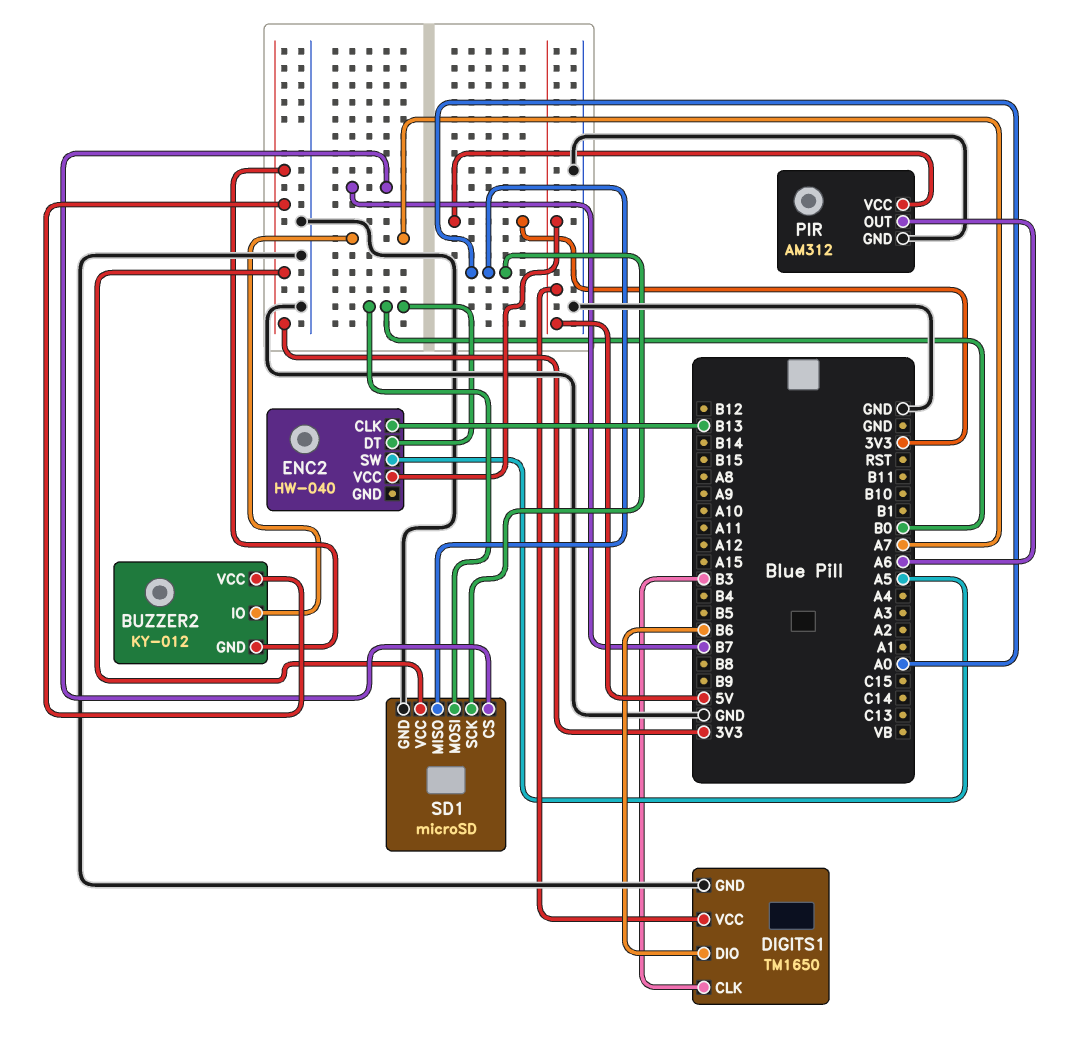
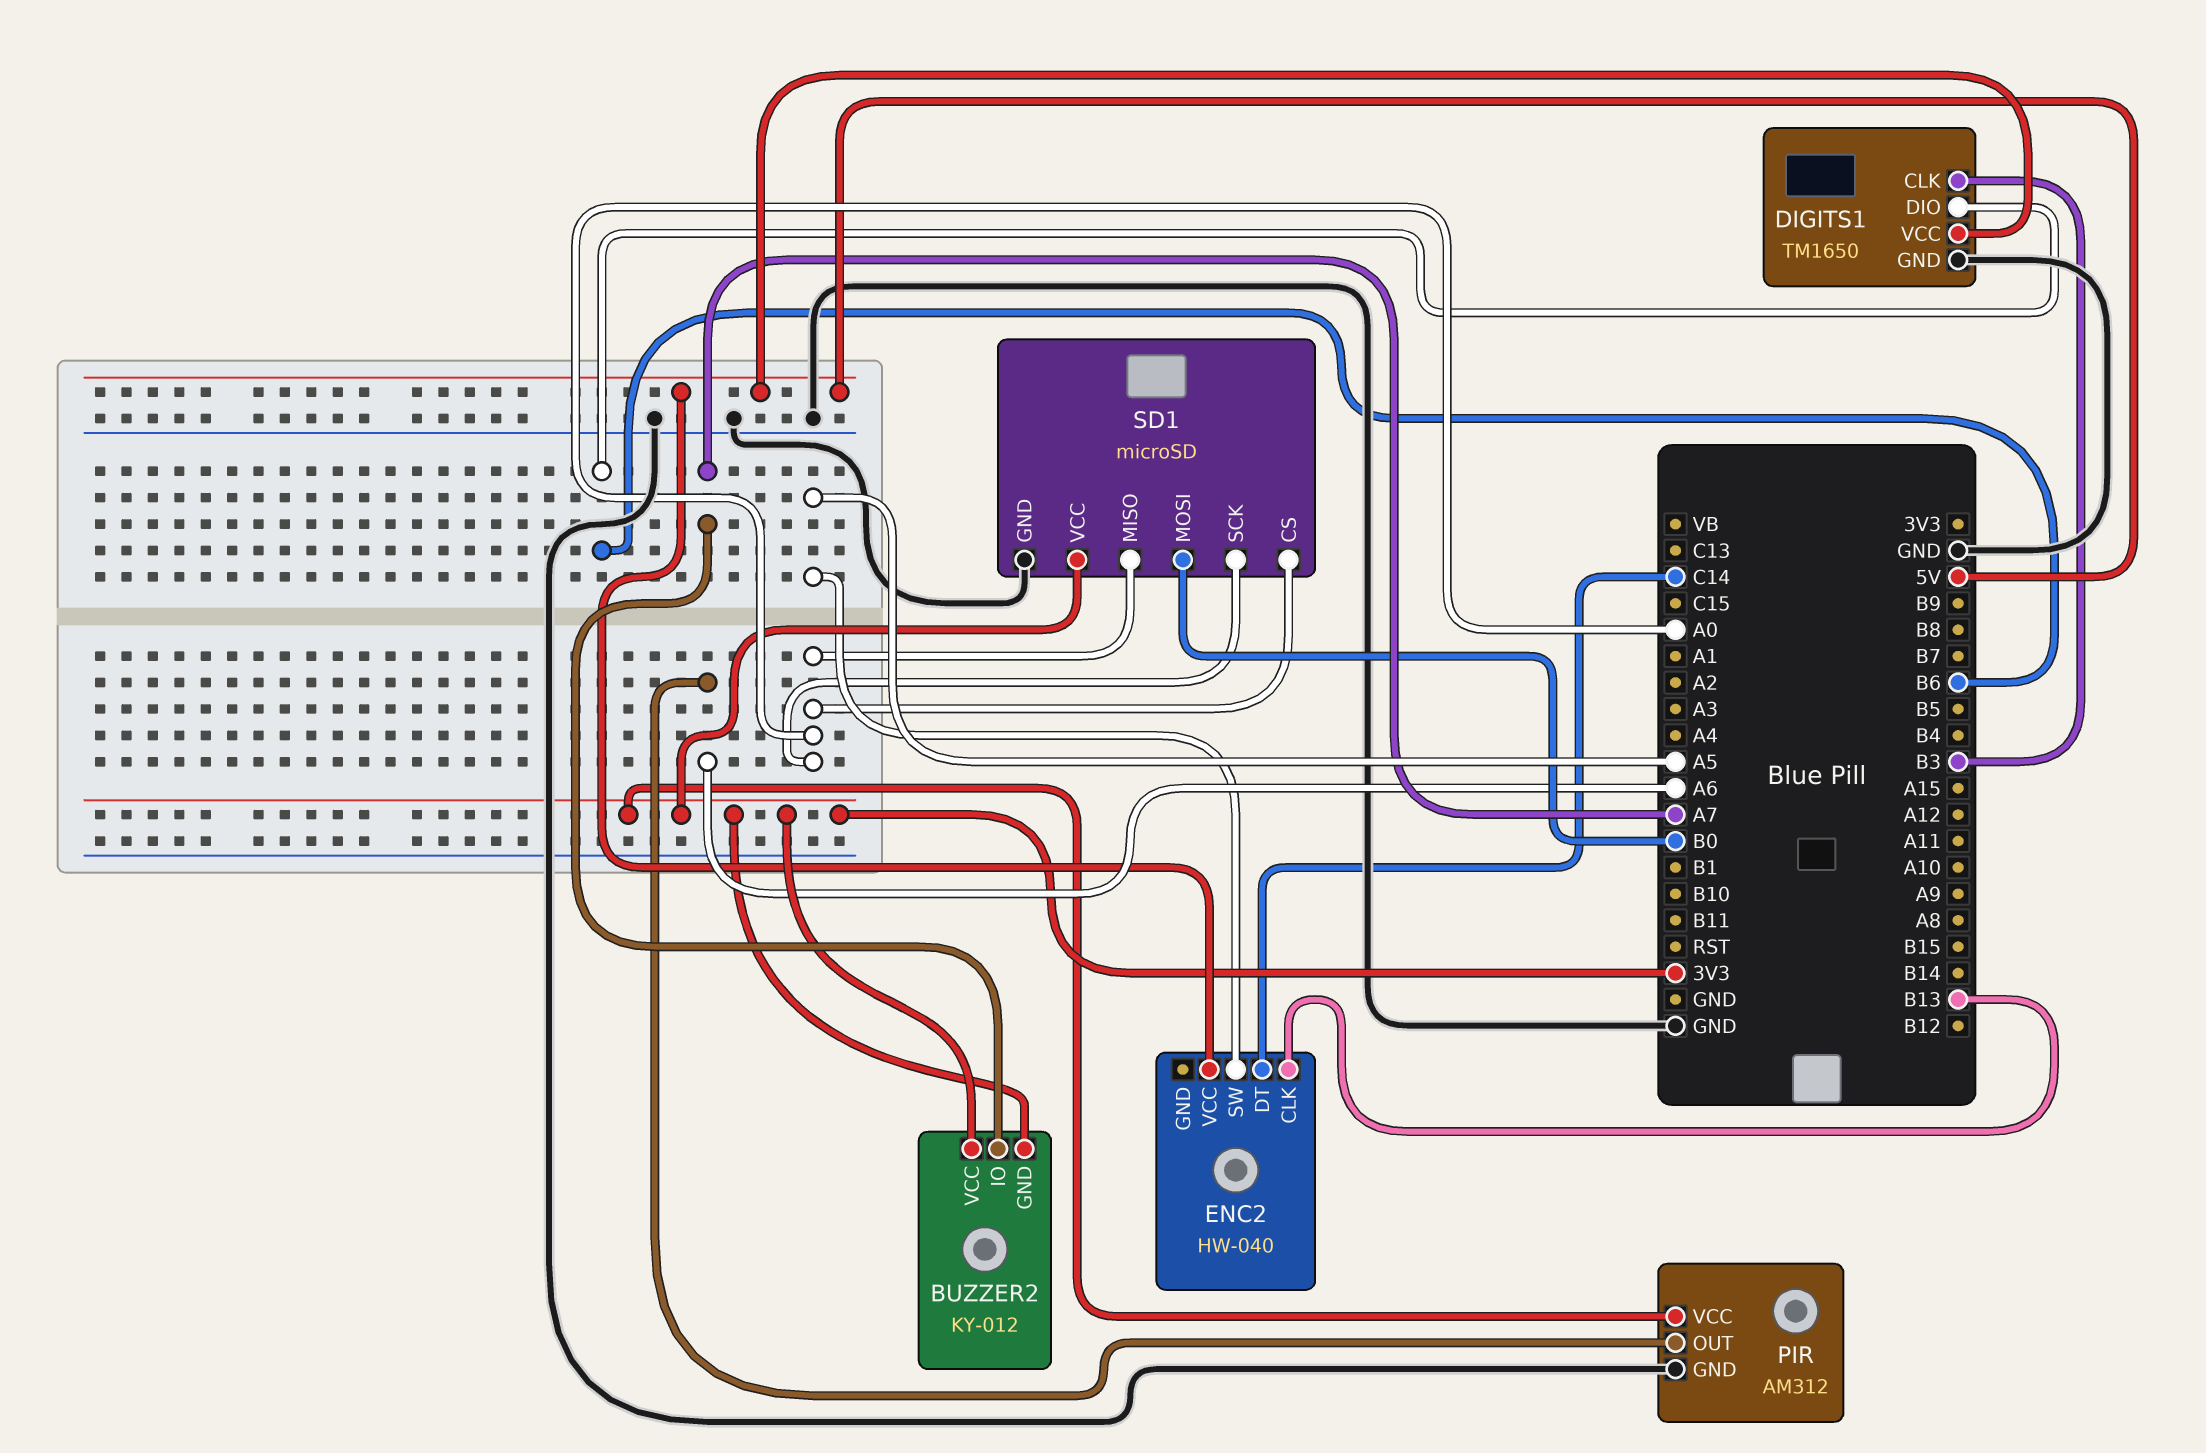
ENC2 pin DT: B0 -> C14
SD1 pin CS: B7 -> A0

